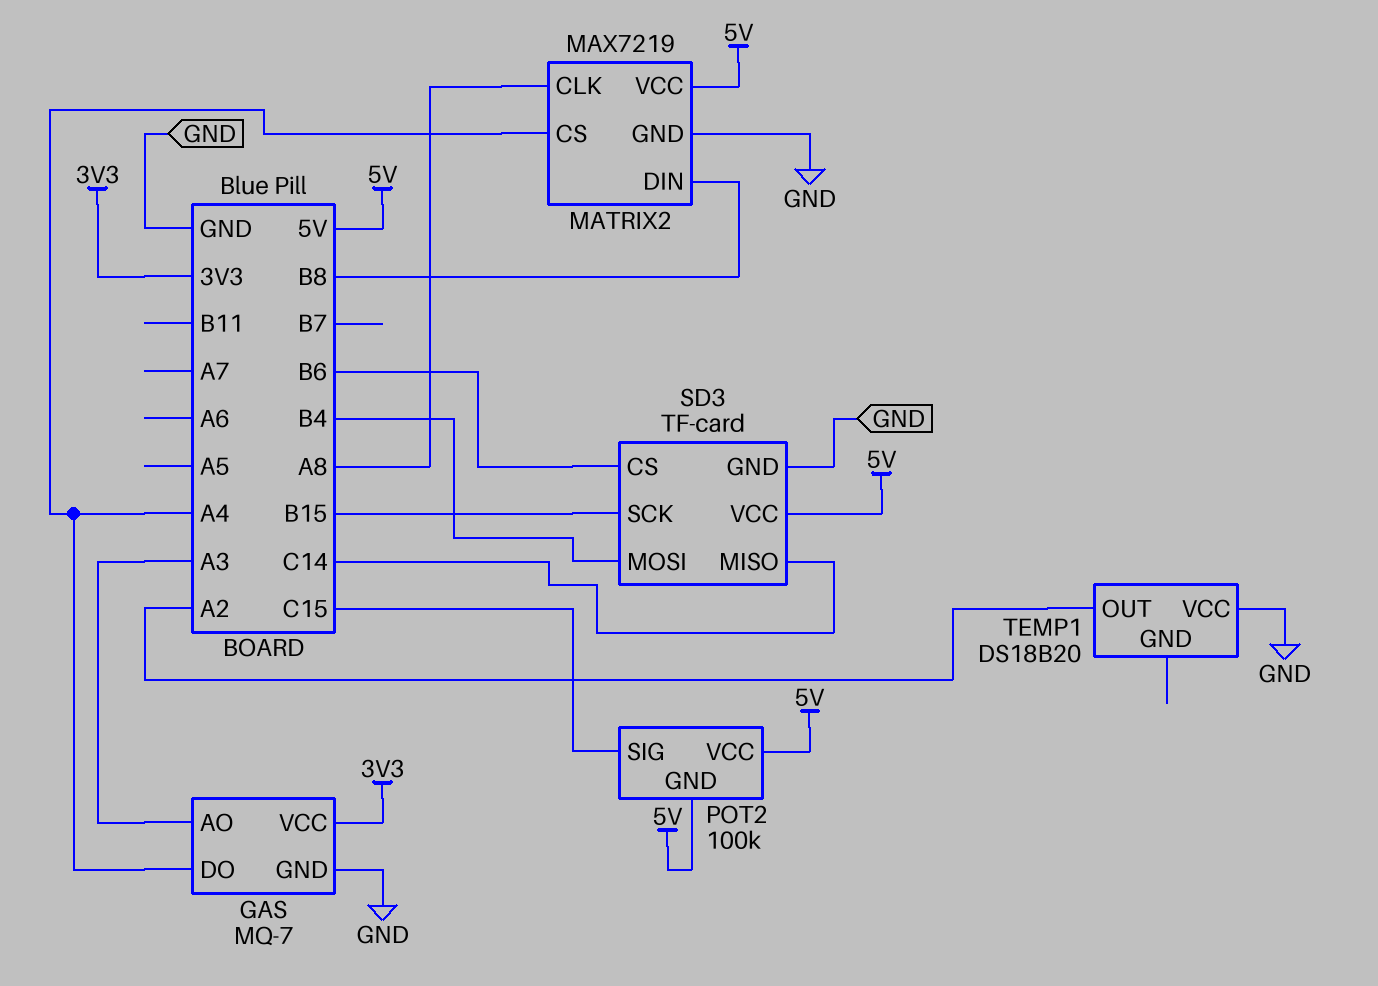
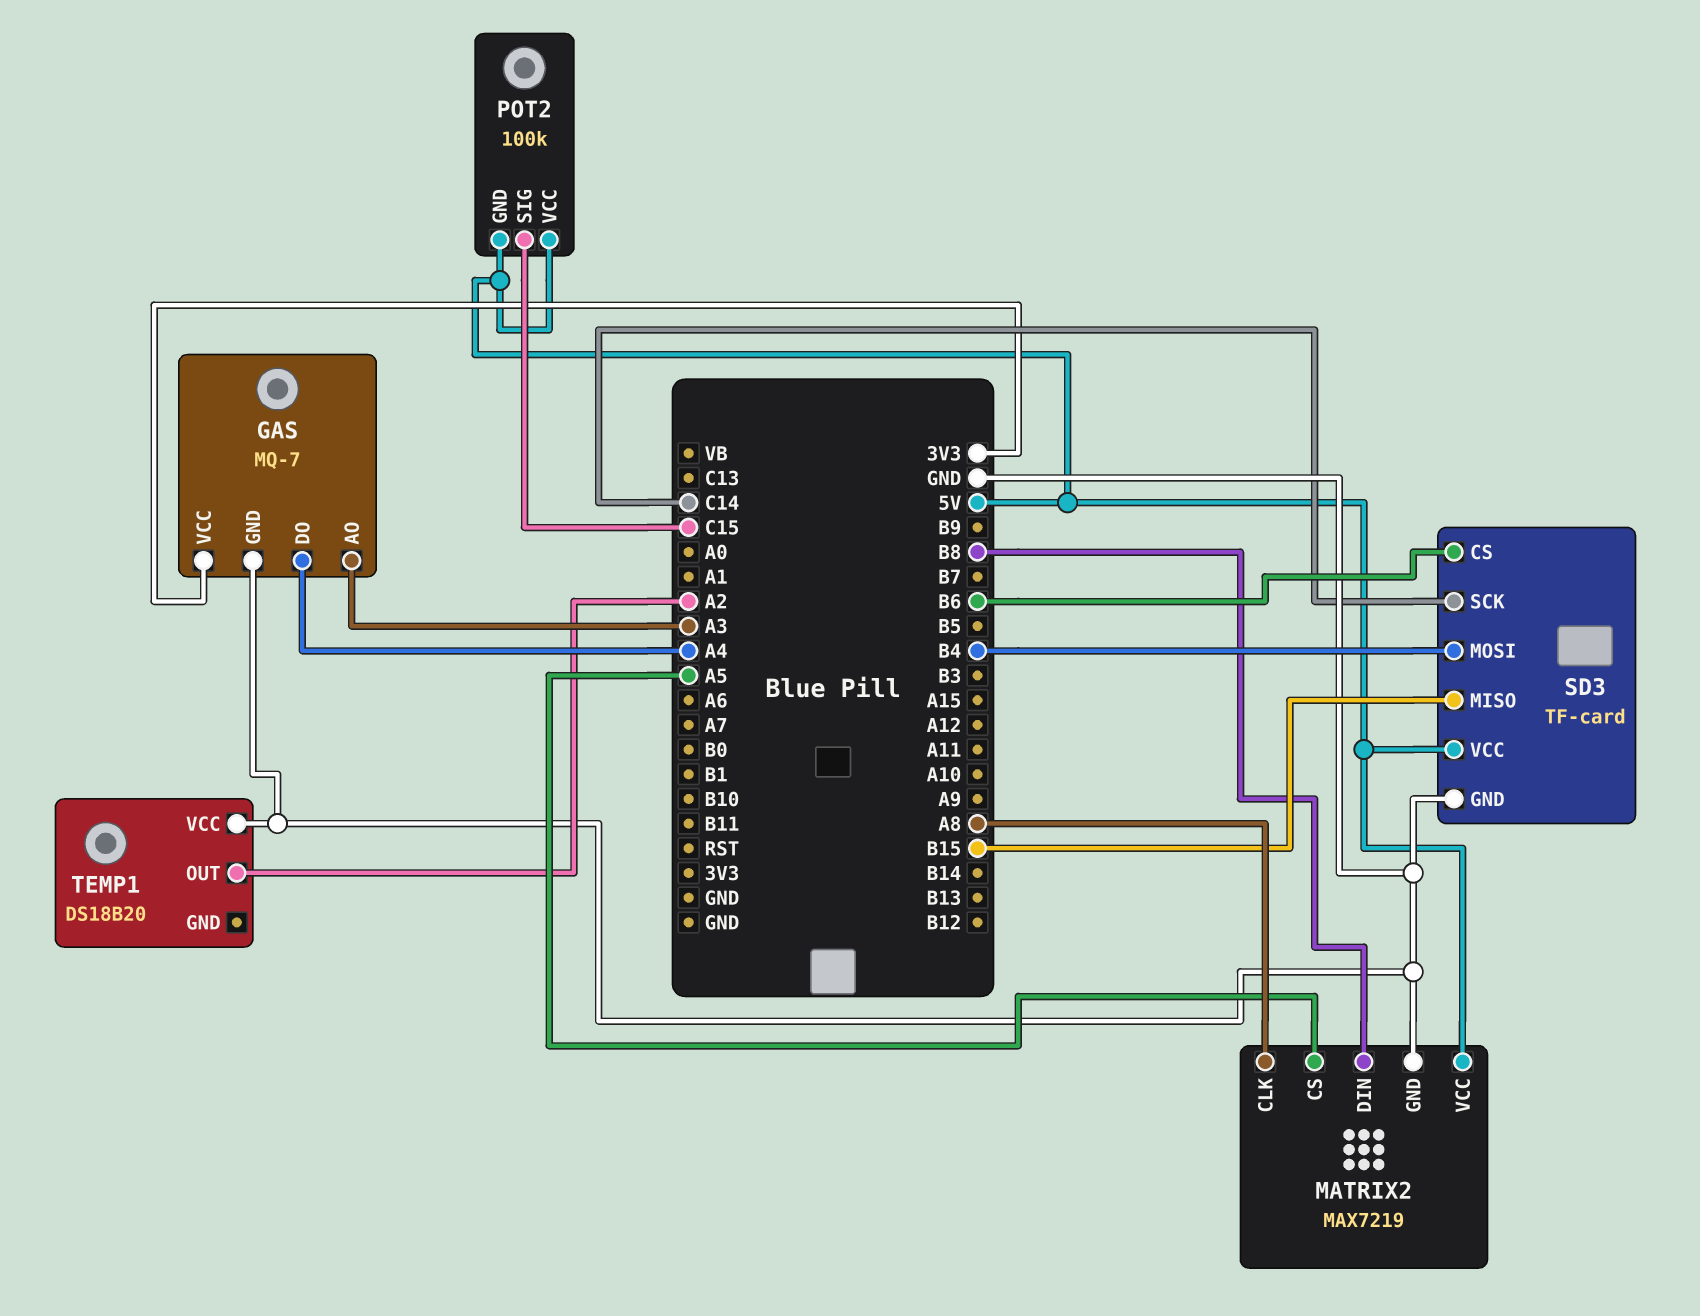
MATRIX2 pin CS: A4 -> A5
SD3 pin MISO: C14 -> B15
SD3 pin SCK: B15 -> C14

